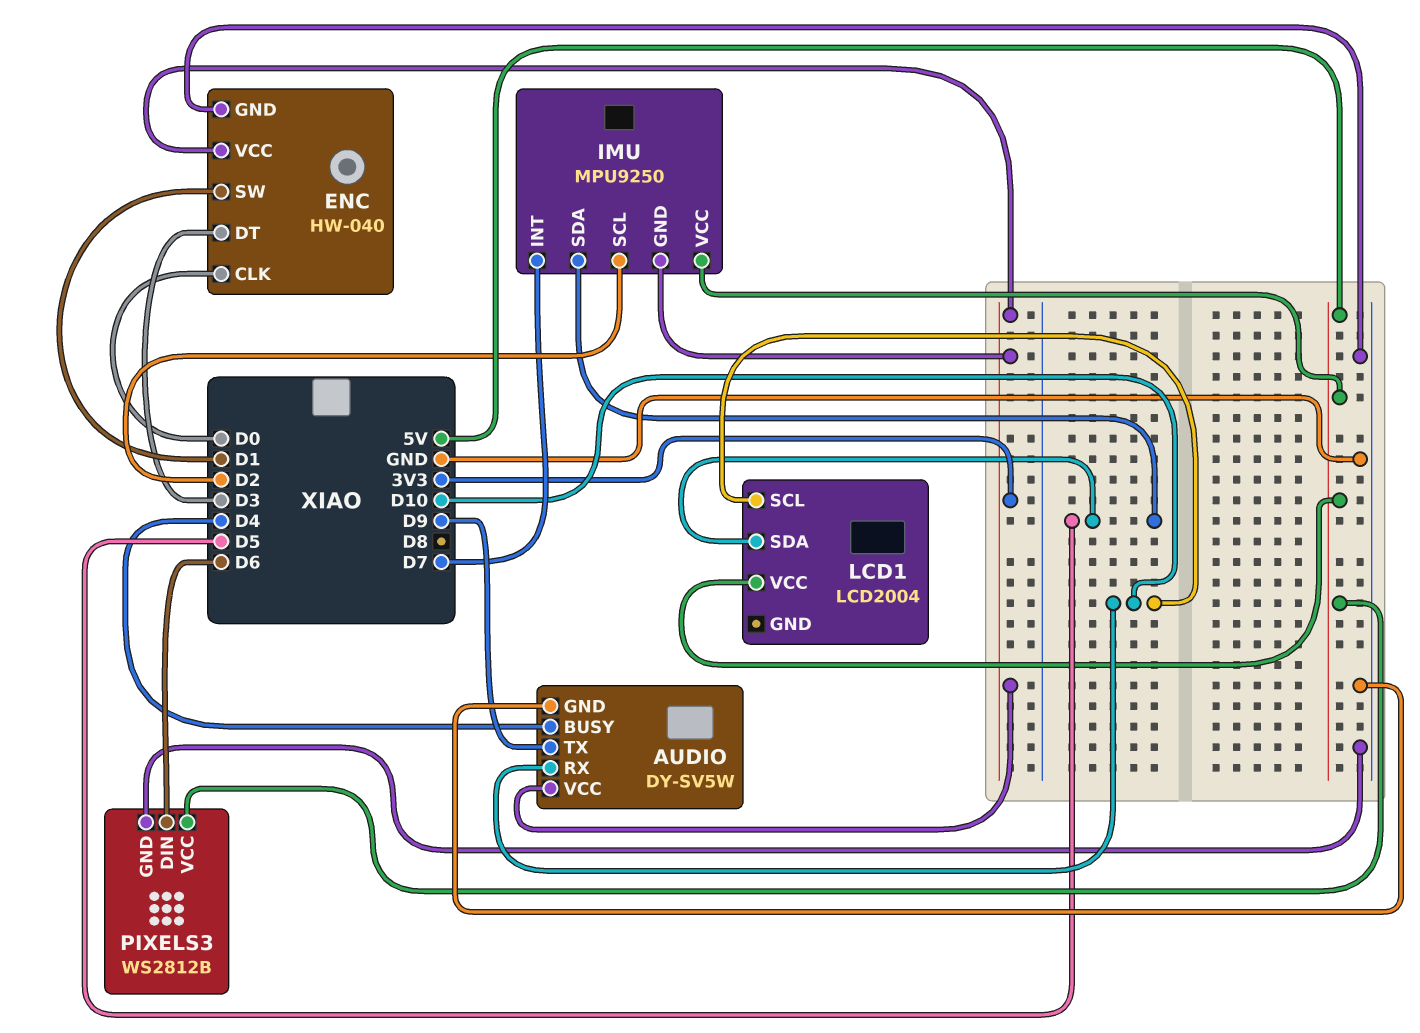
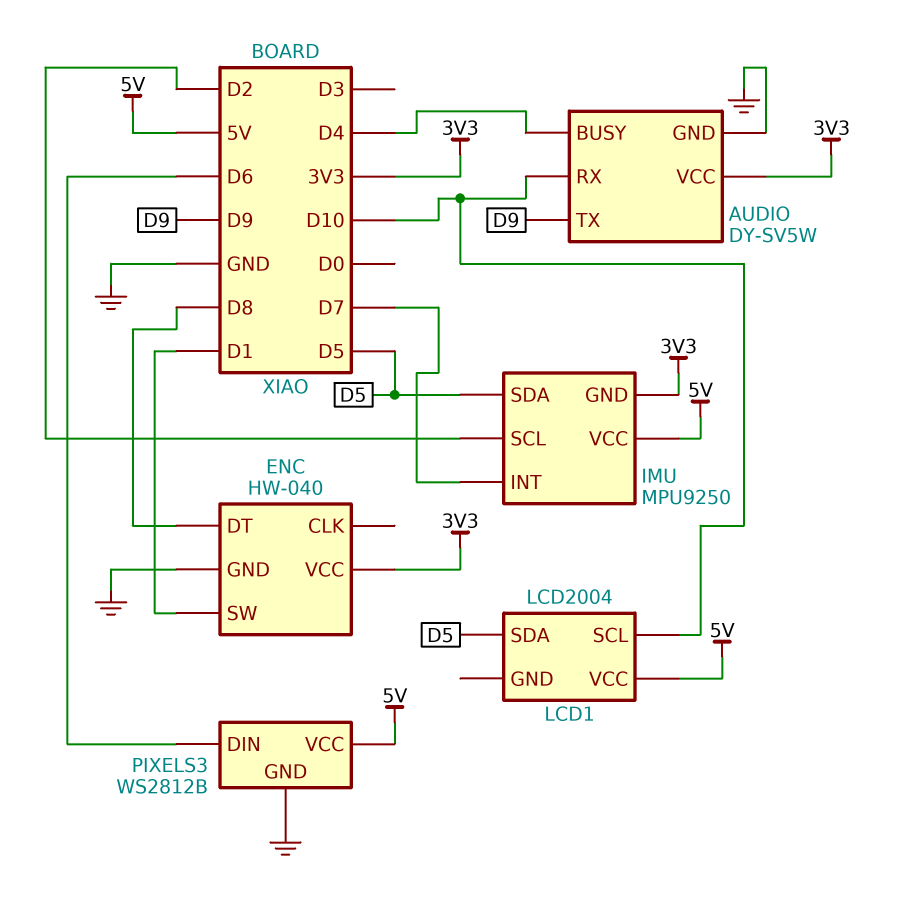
ENC pin CLK: D0 -> none
ENC pin DT: D3 -> D8

